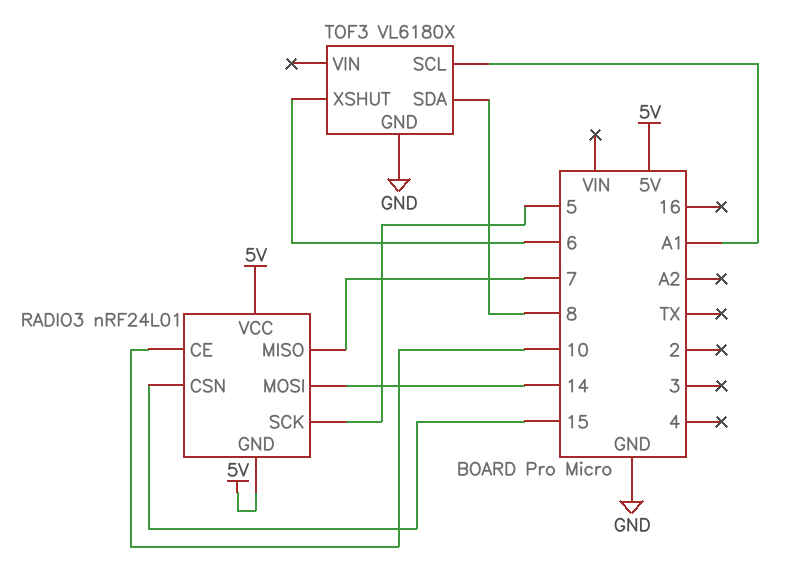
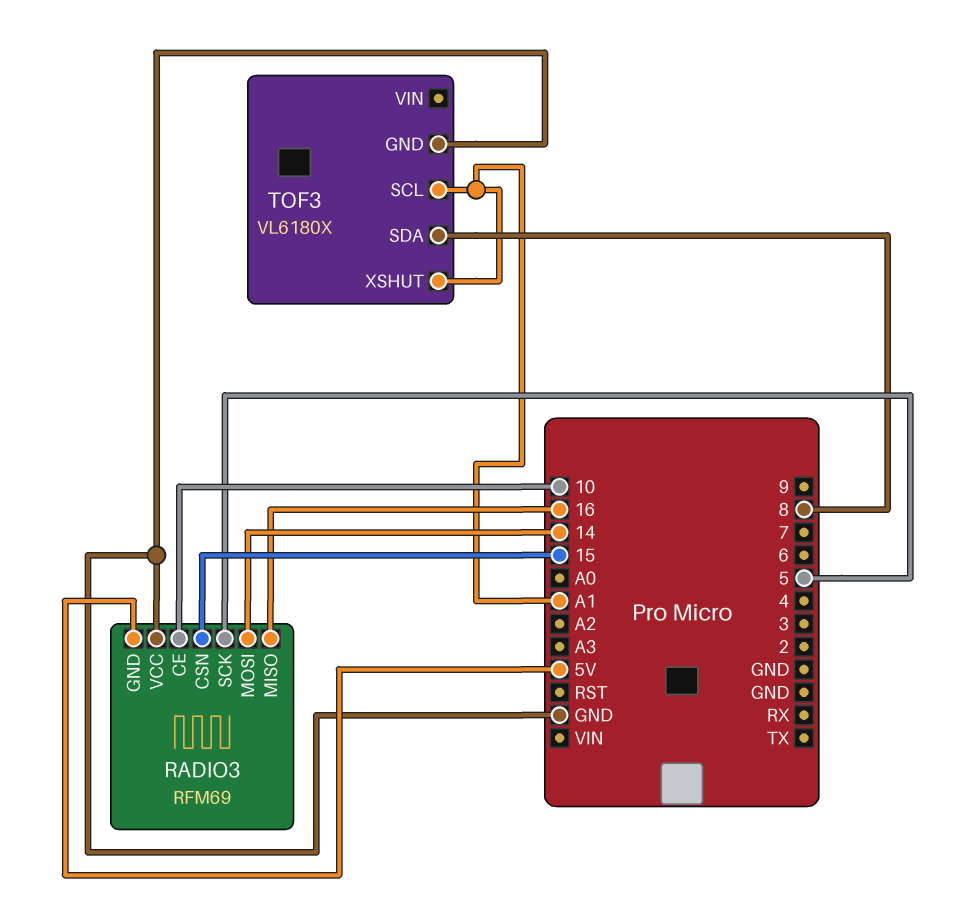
RADIO3: nRF24L01 -> RFM69
RADIO3 pin MISO: 7 -> 16
RADIO3 pin VCC: 5V -> GND
TOF3 pin XSHUT: 6 -> A1

